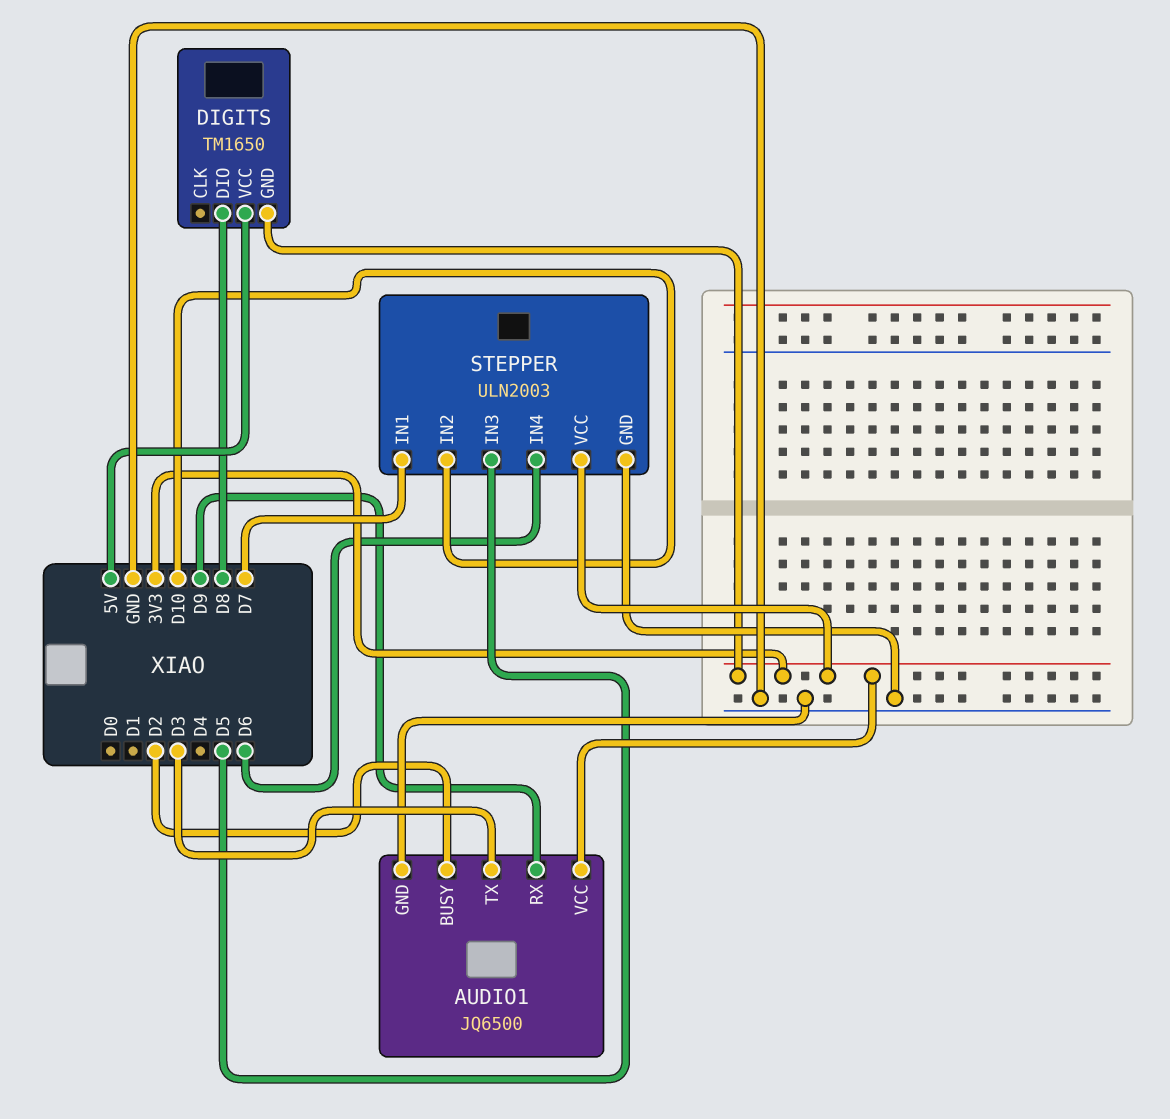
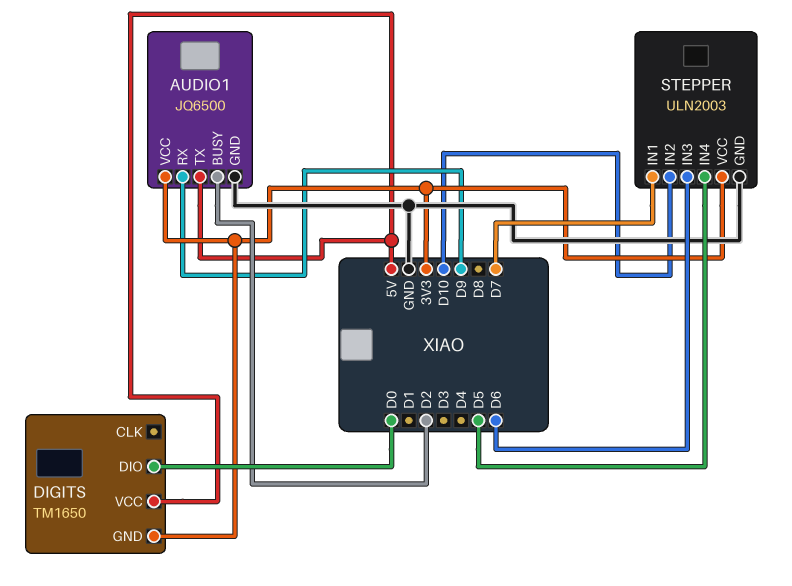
AUDIO1 pin TX: D3 -> 5V
DIGITS pin DIO: D8 -> D0
STEPPER pin IN3: D5 -> D6
STEPPER pin IN4: D6 -> D5

